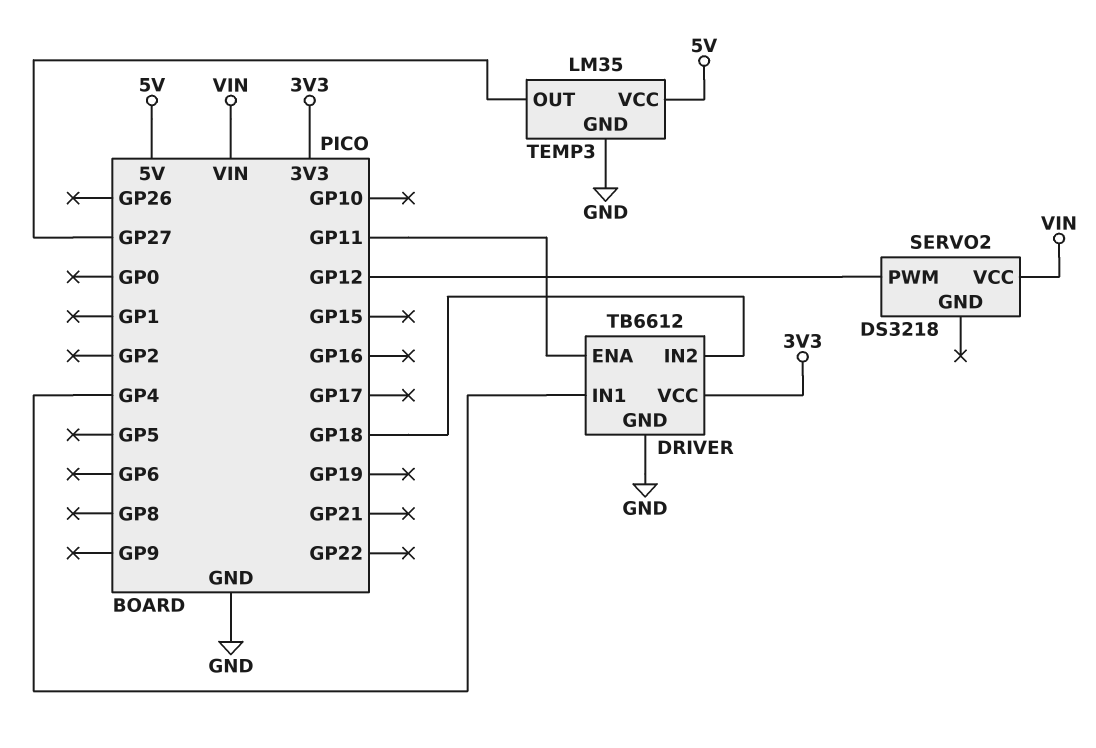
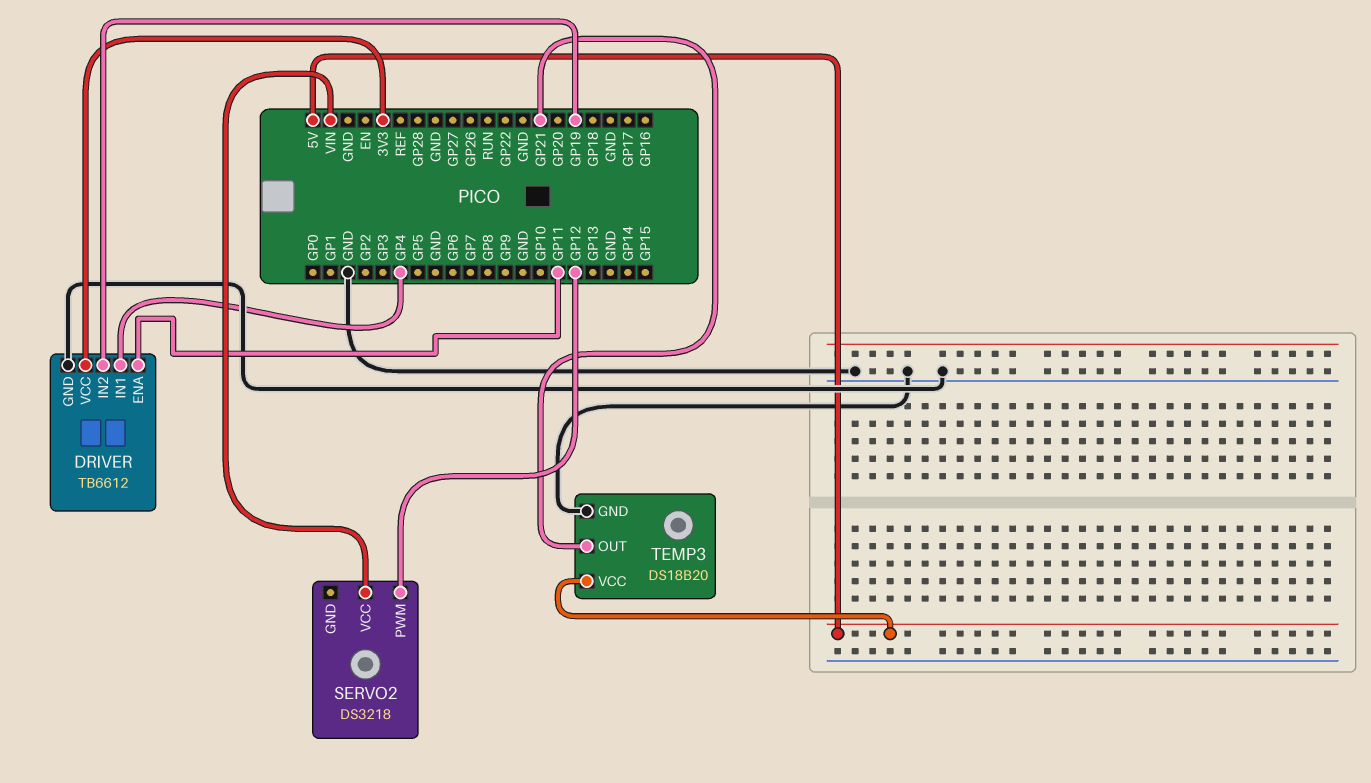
DRIVER pin IN2: GP18 -> GP19
TEMP3: LM35 -> DS18B20
TEMP3 pin OUT: GP27 -> GP21

